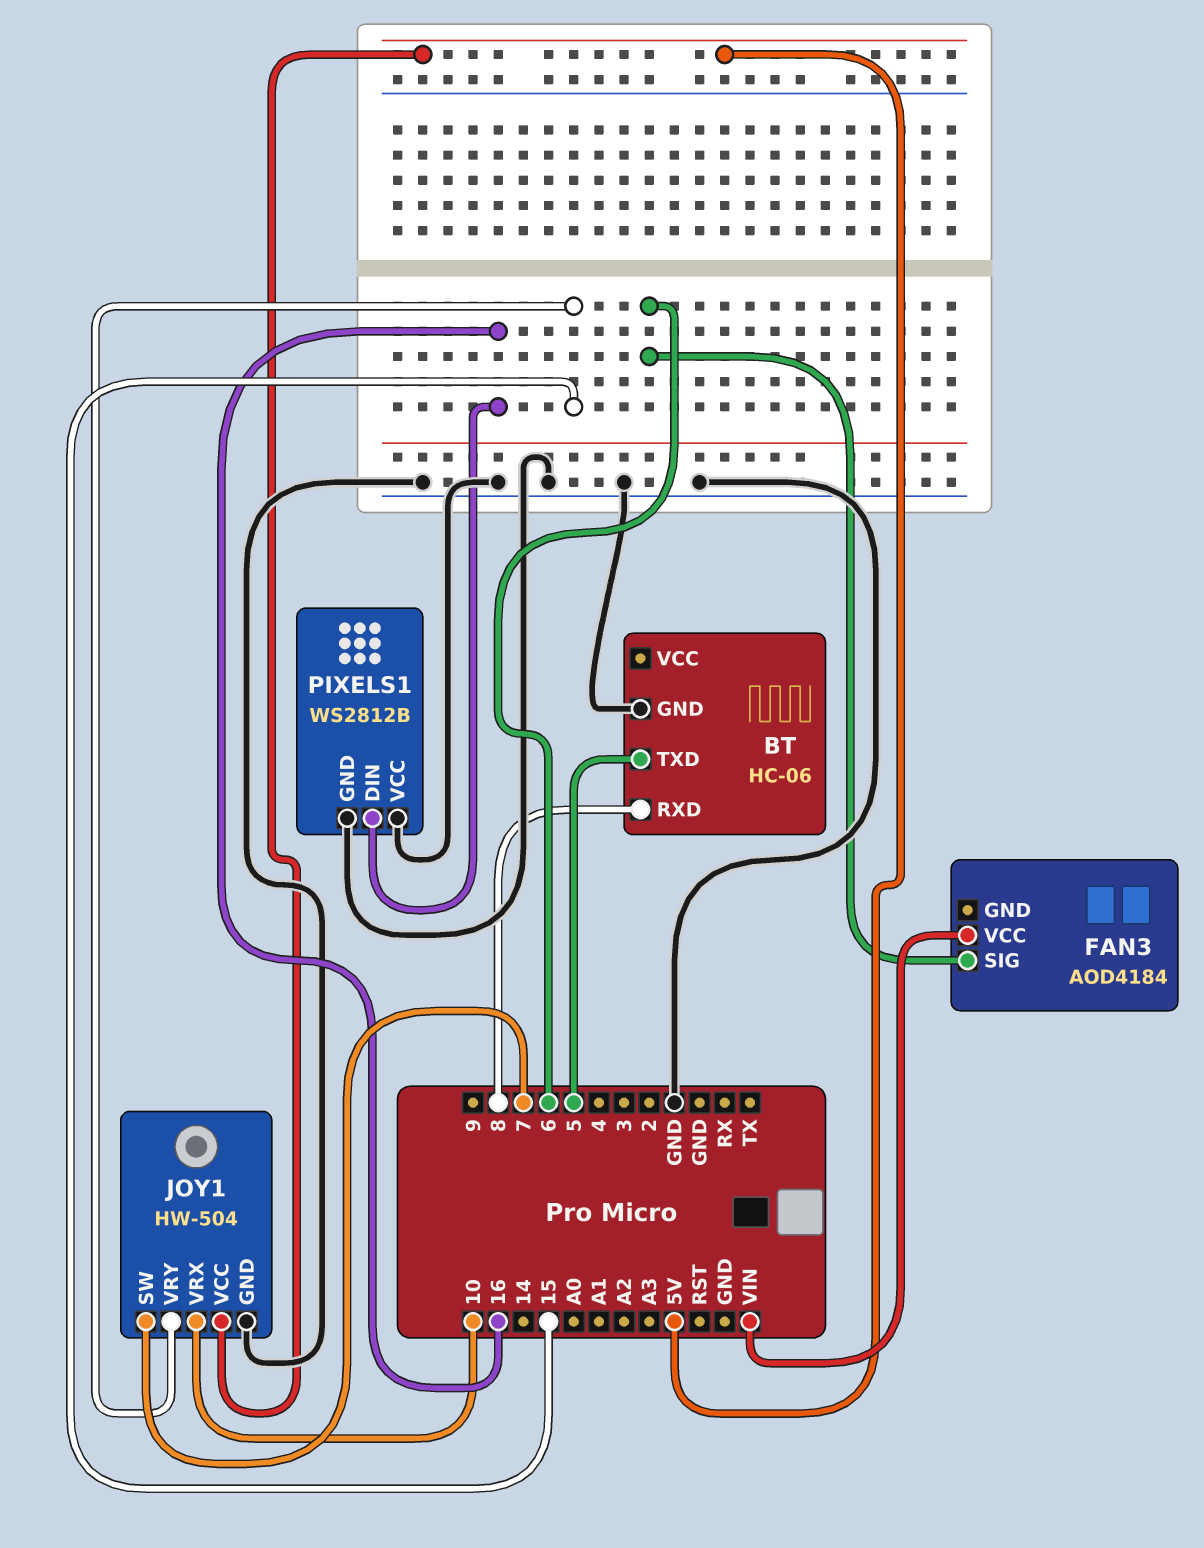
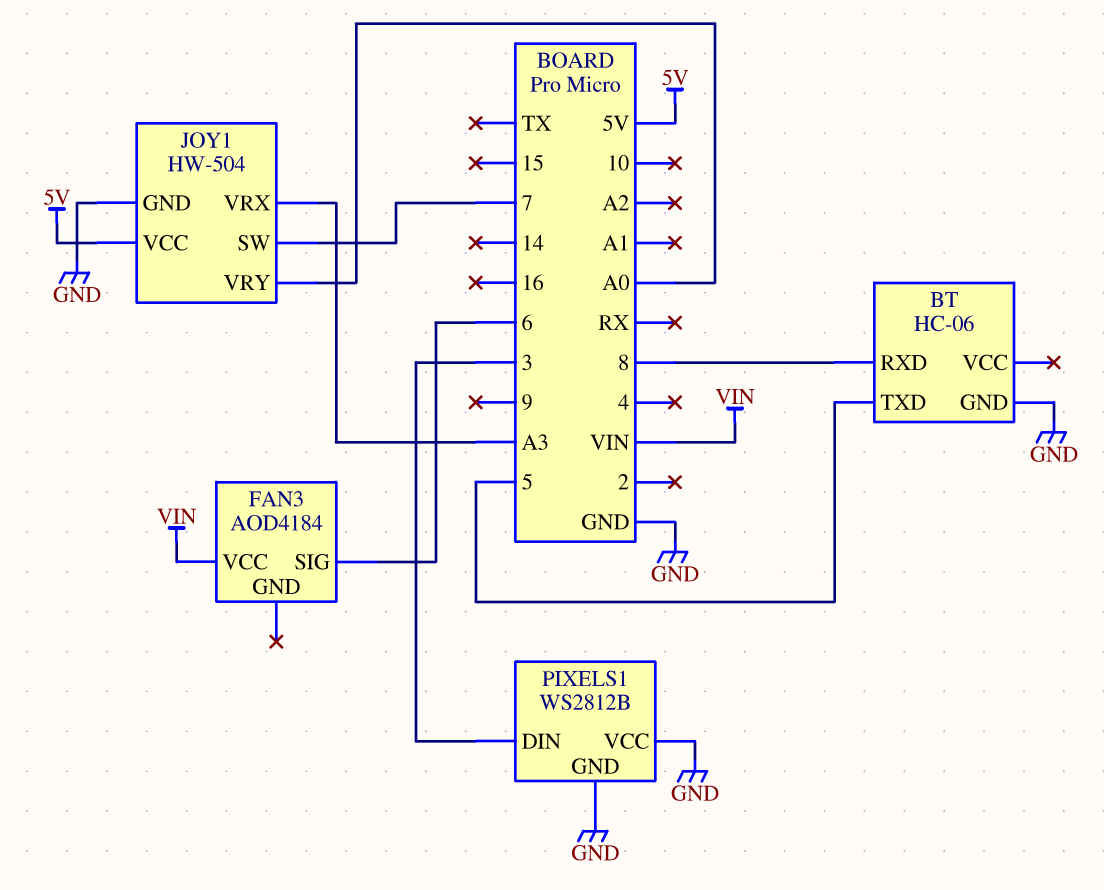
JOY1 pin VRX: 10 -> A3
JOY1 pin VRY: 15 -> A0
PIXELS1 pin DIN: 16 -> 3

